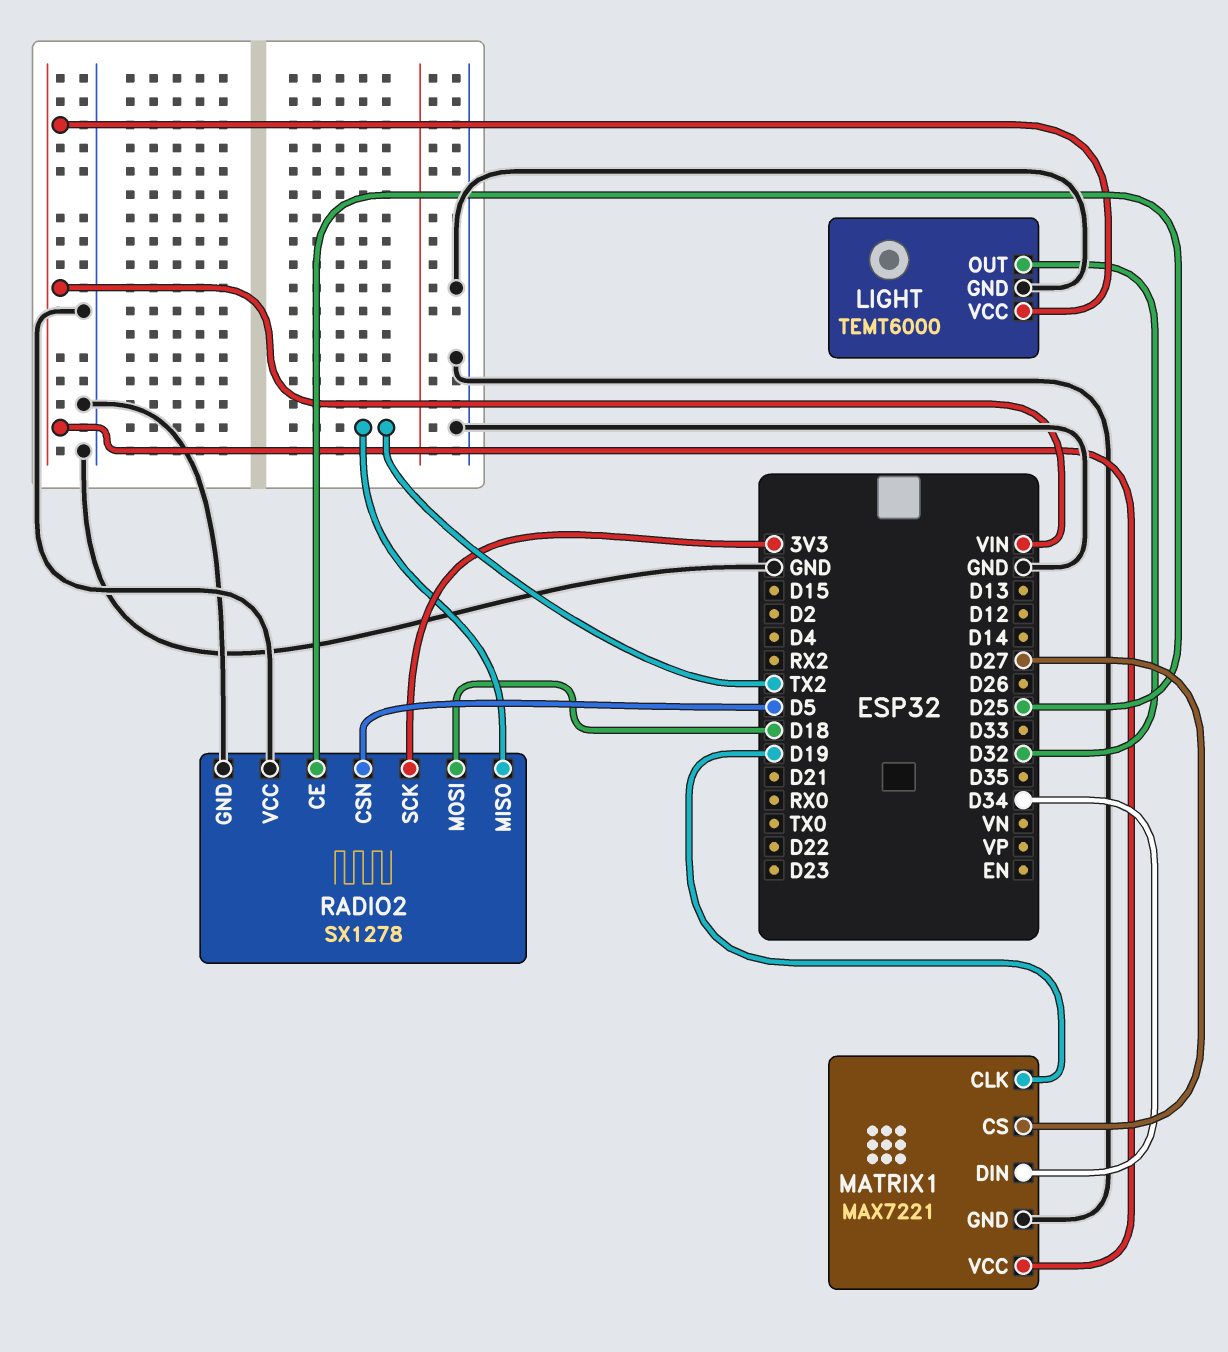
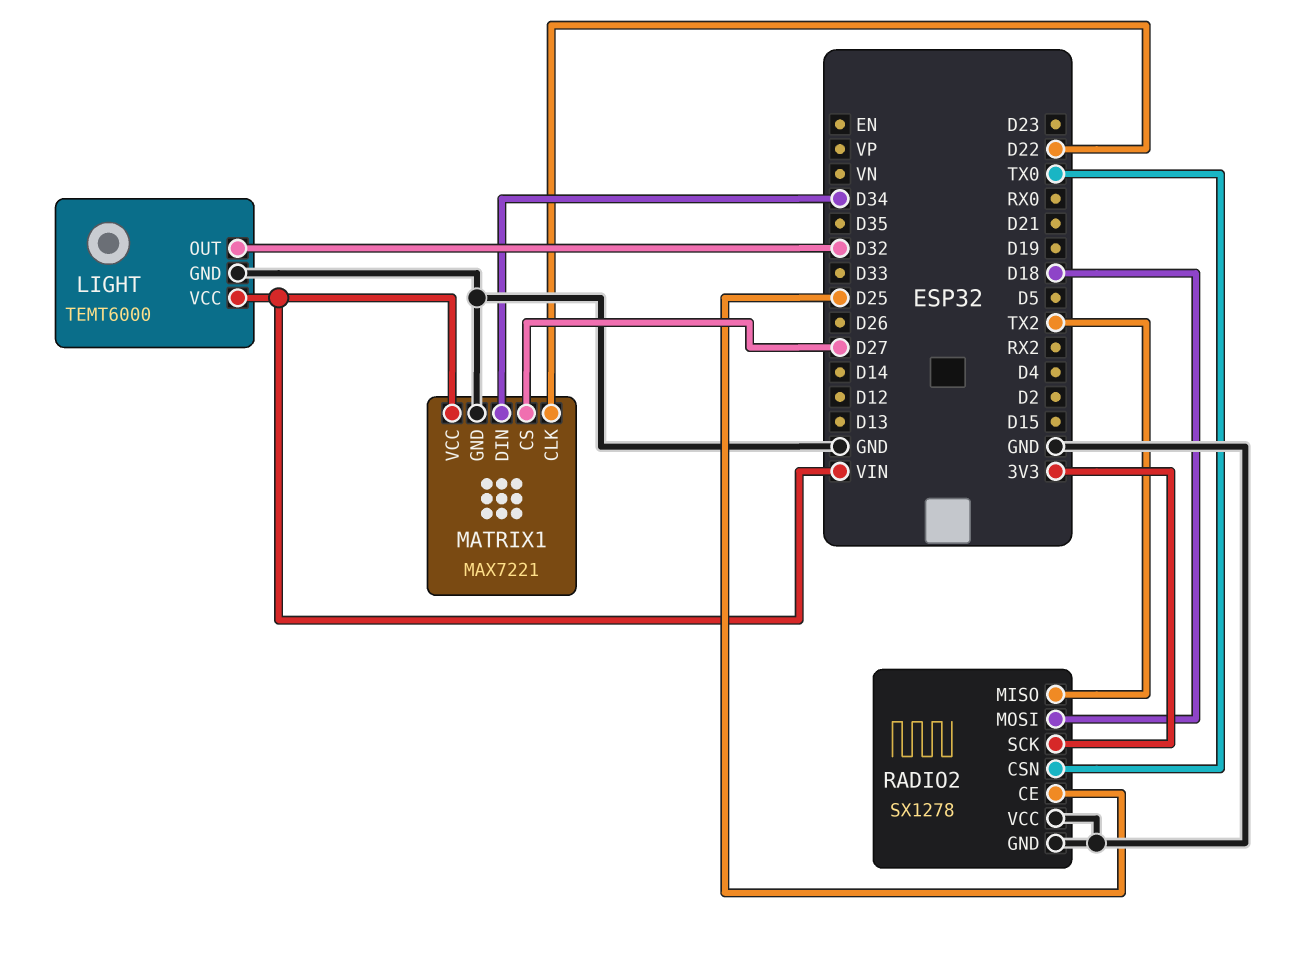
MATRIX1 pin CLK: D19 -> D22
RADIO2 pin CSN: D5 -> TX0

